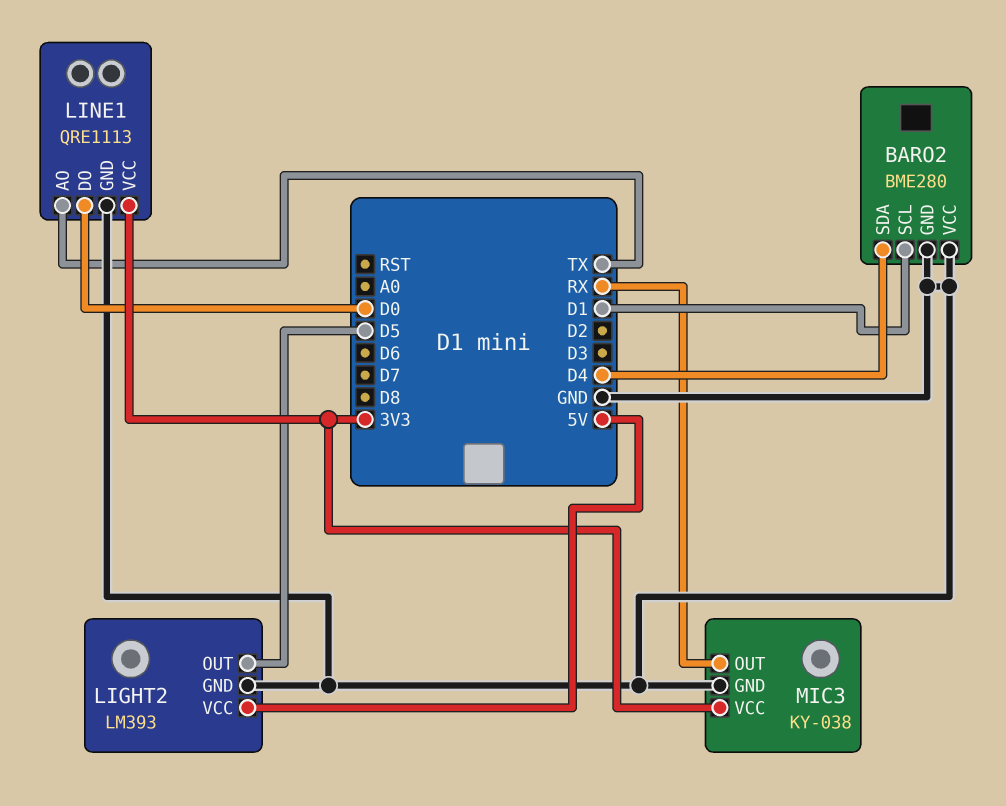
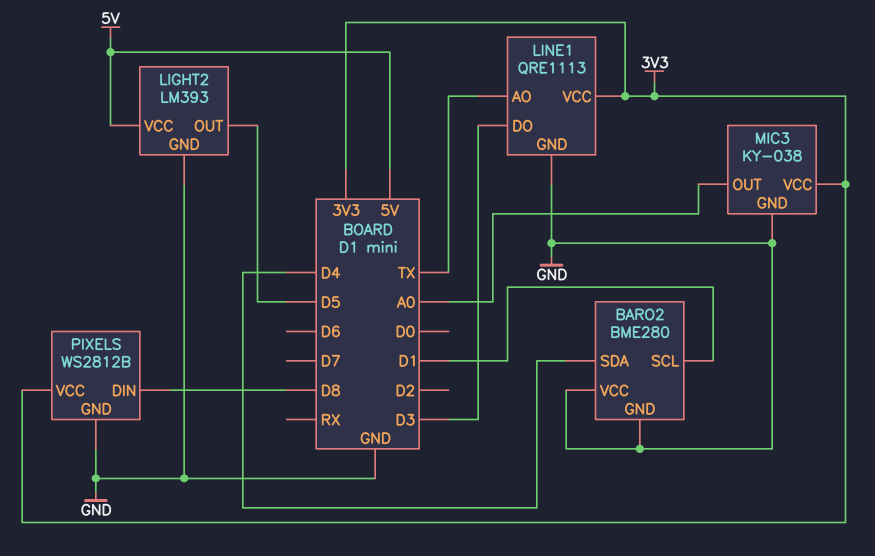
LINE1 pin DO: D0 -> D3
MIC3 pin OUT: RX -> A0
PIXELS: none -> WS2812B
PIXELS pin DIN: none -> D8
PIXELS pin GND: none -> GND
PIXELS pin VCC: none -> 3V3

